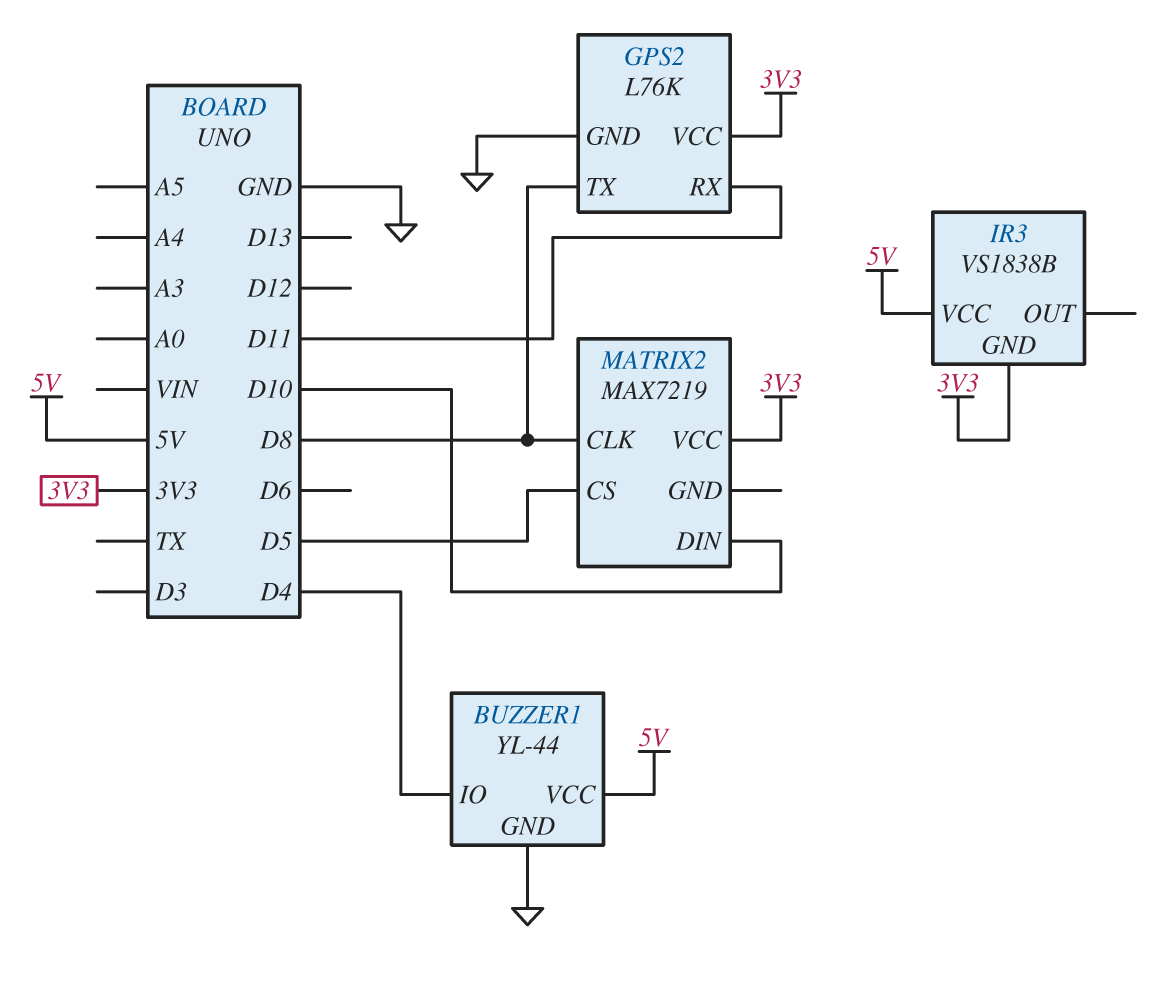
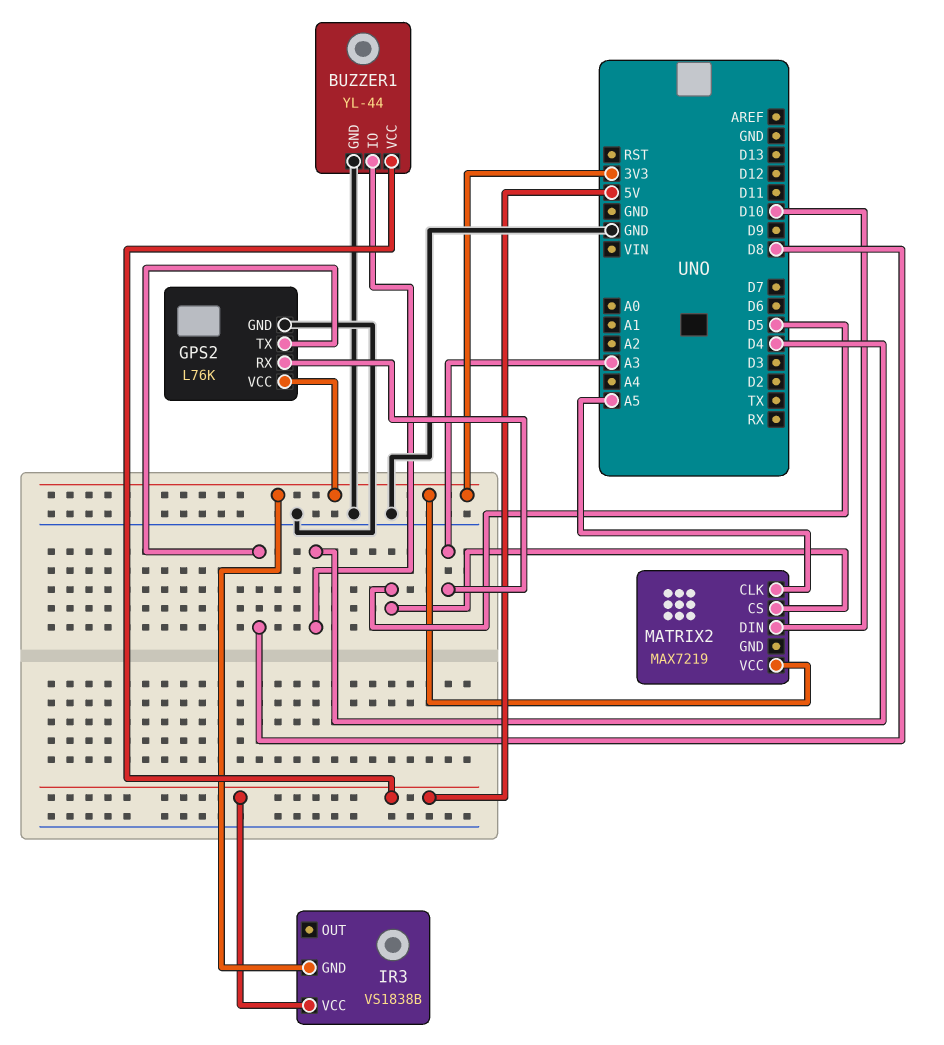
GPS2 pin RX: D11 -> A3
MATRIX2 pin CLK: D8 -> A5

